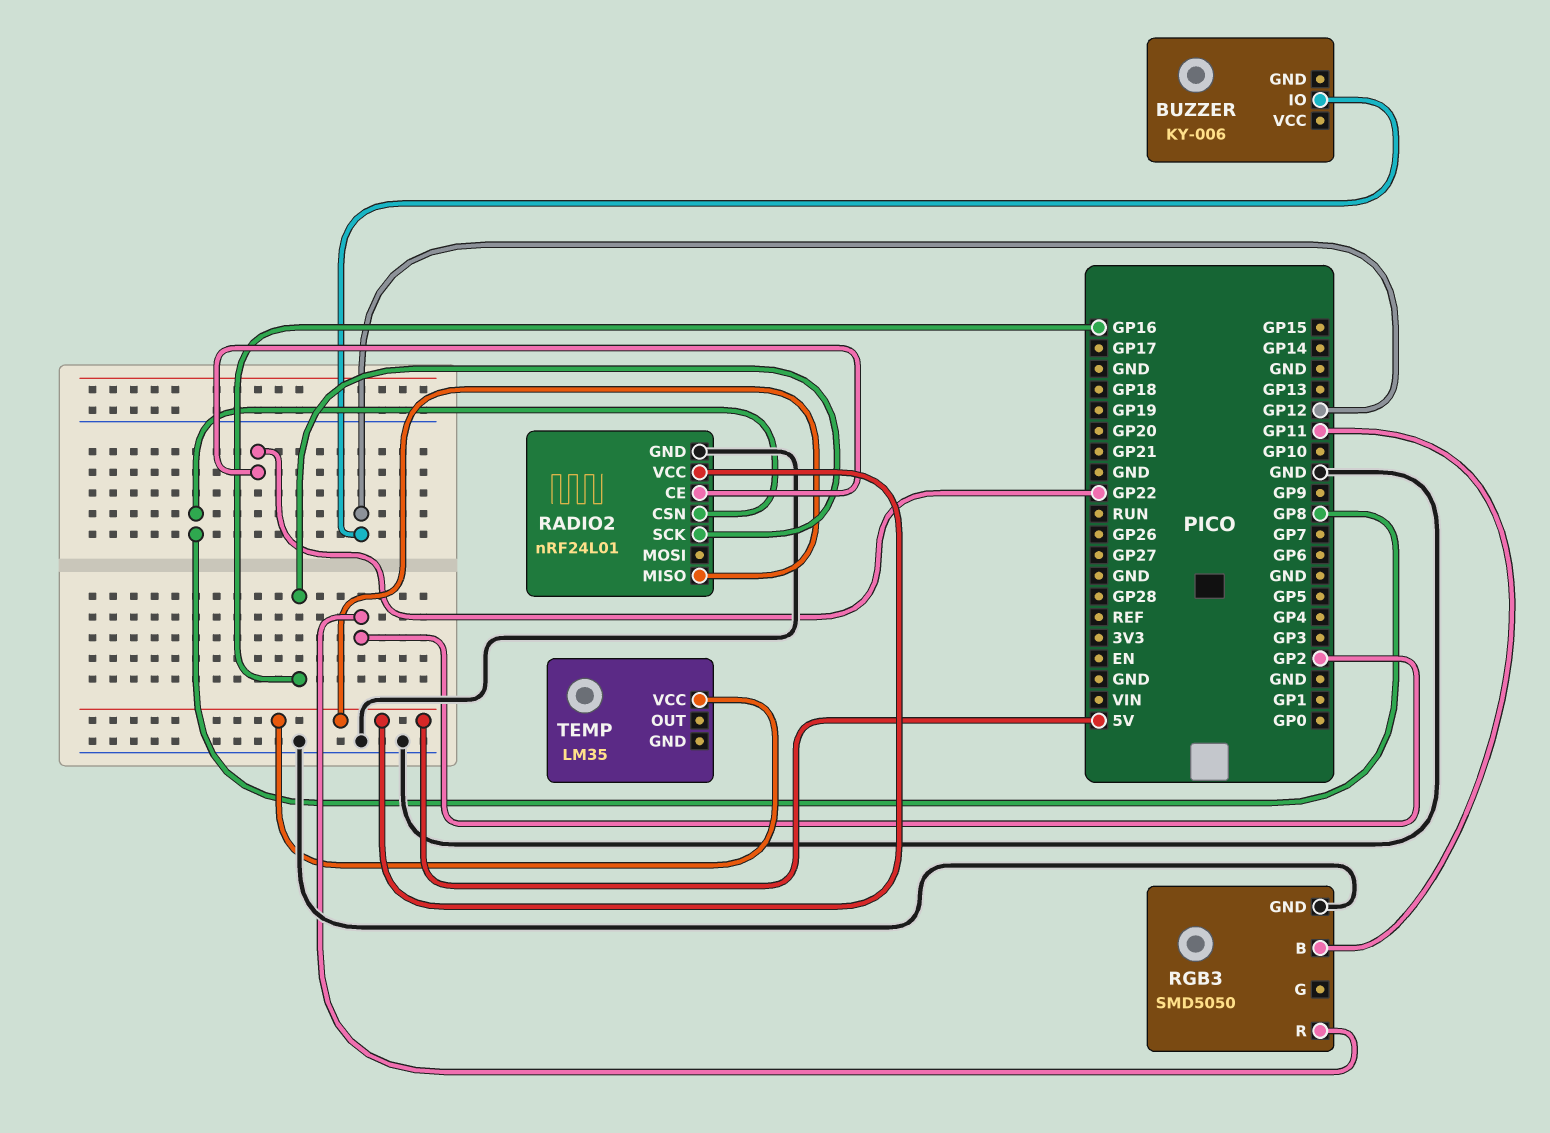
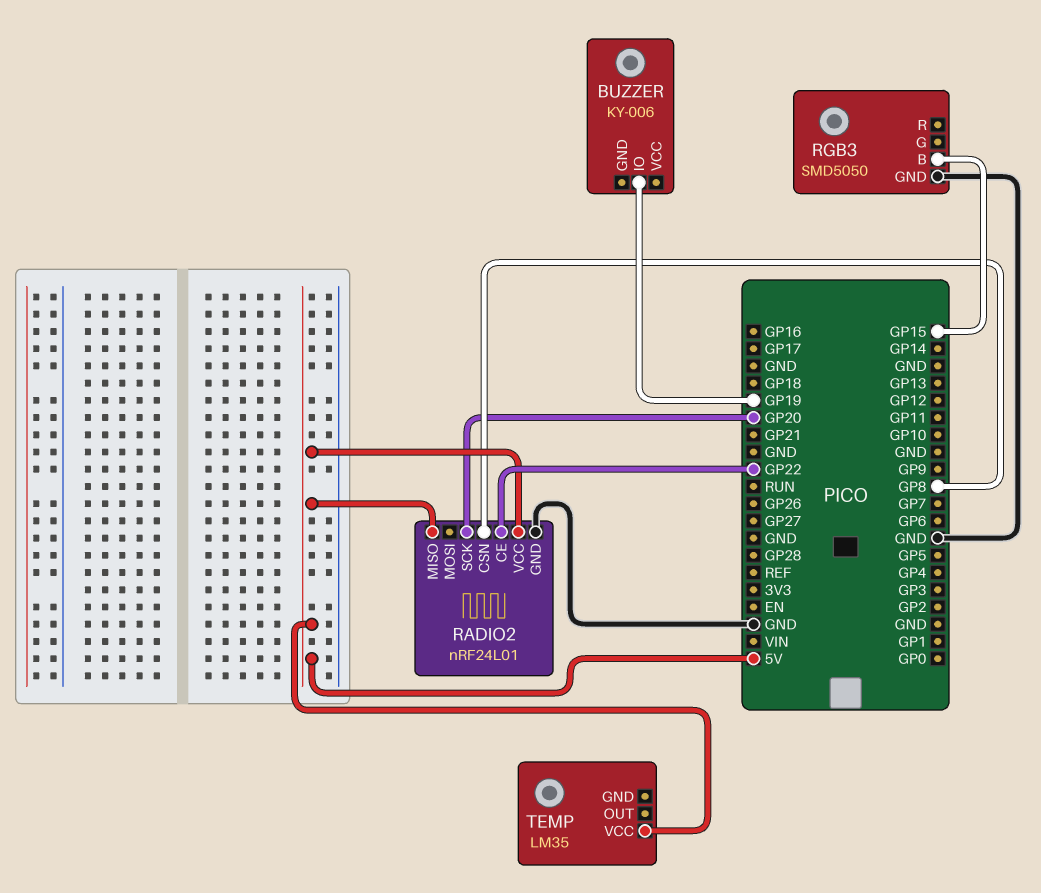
BUZZER pin IO: GP12 -> GP19
RADIO2 pin SCK: GP16 -> GP20
RGB3 pin B: GP11 -> GP15
RGB3 pin R: GP2 -> none

